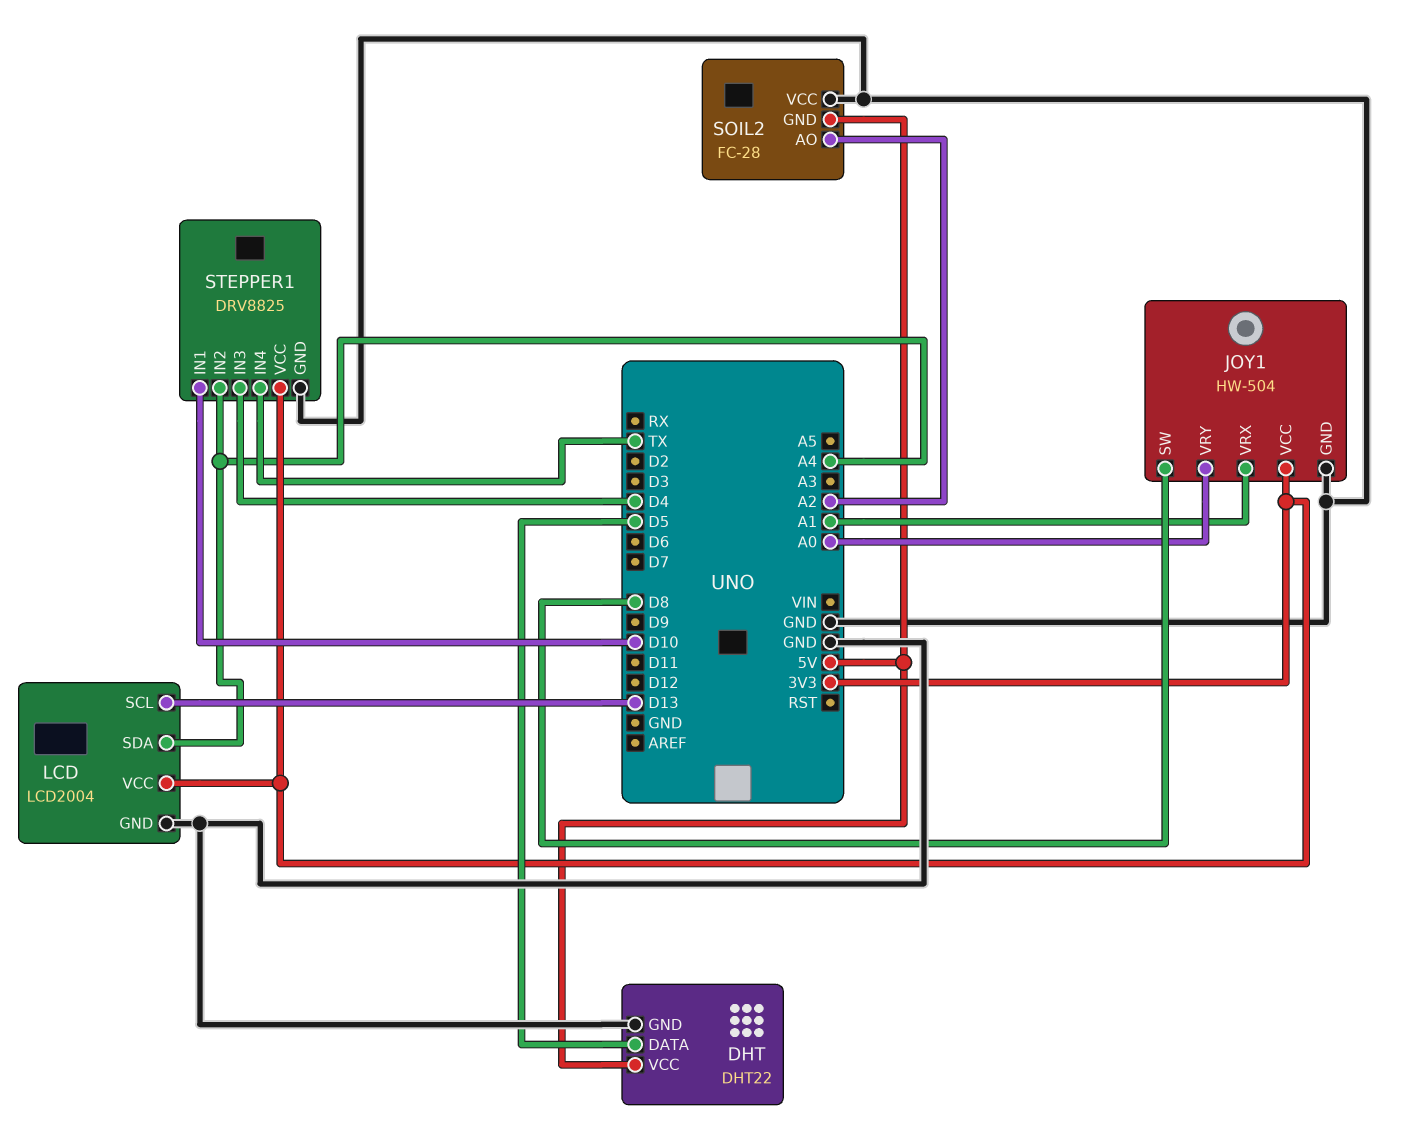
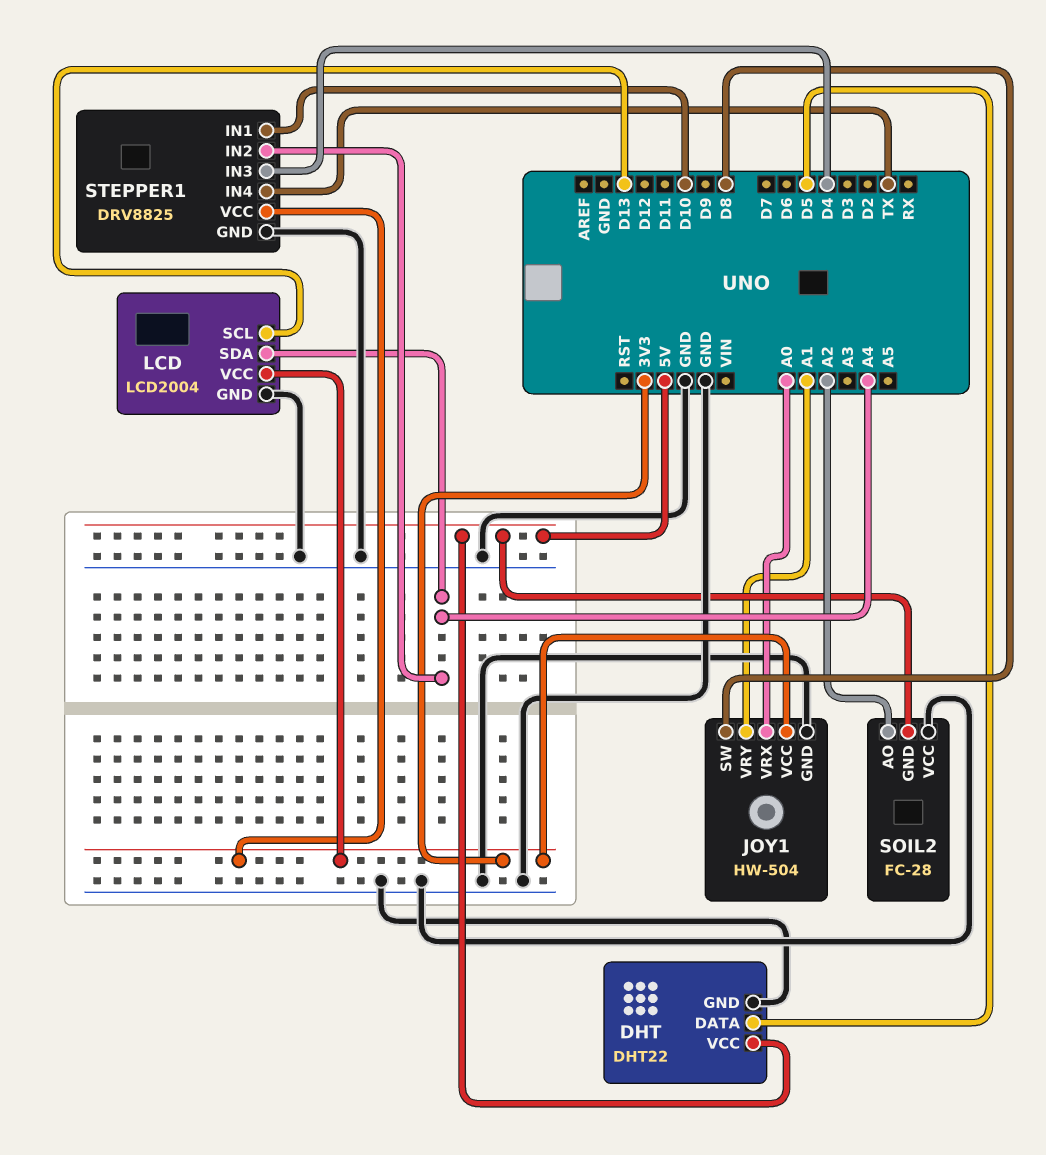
JOY1 pin VRX: A1 -> A0
JOY1 pin VRY: A0 -> A1

